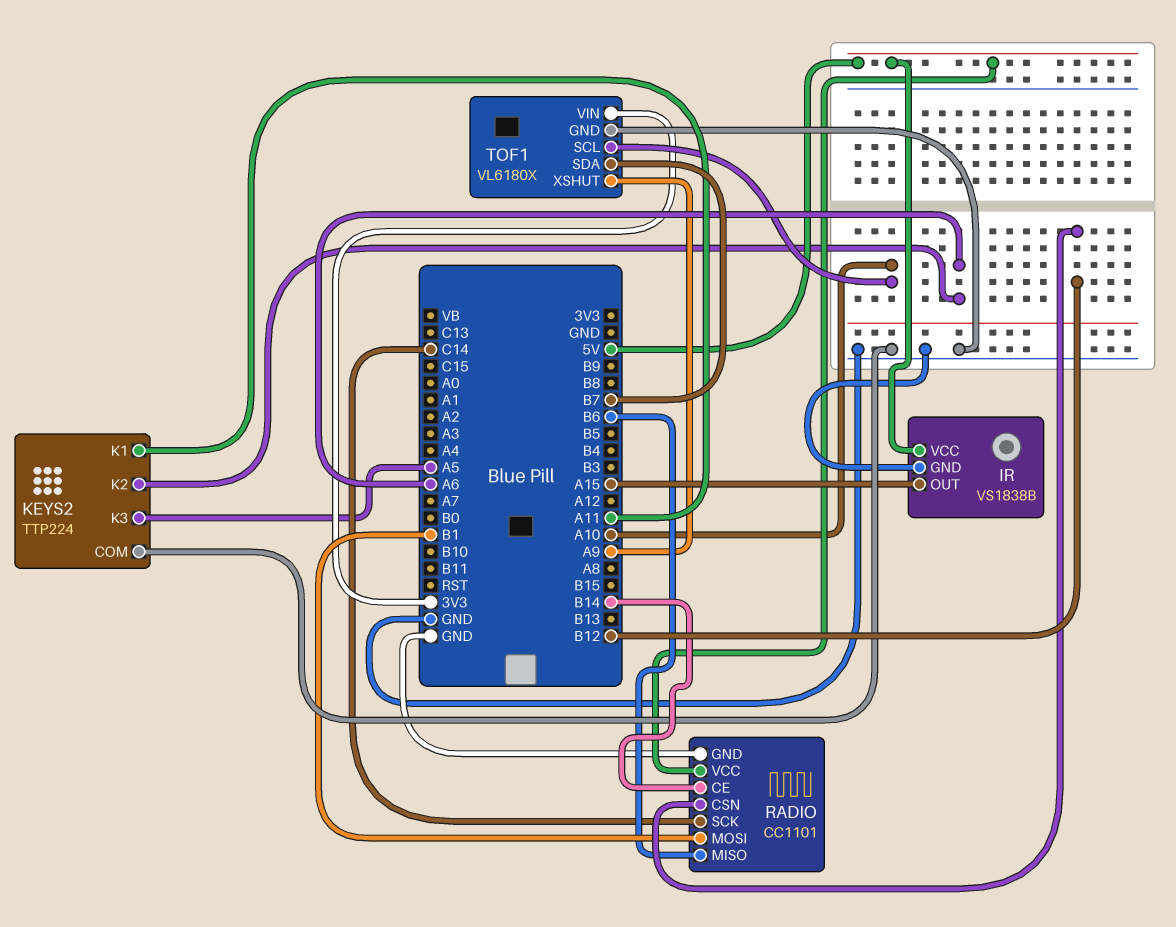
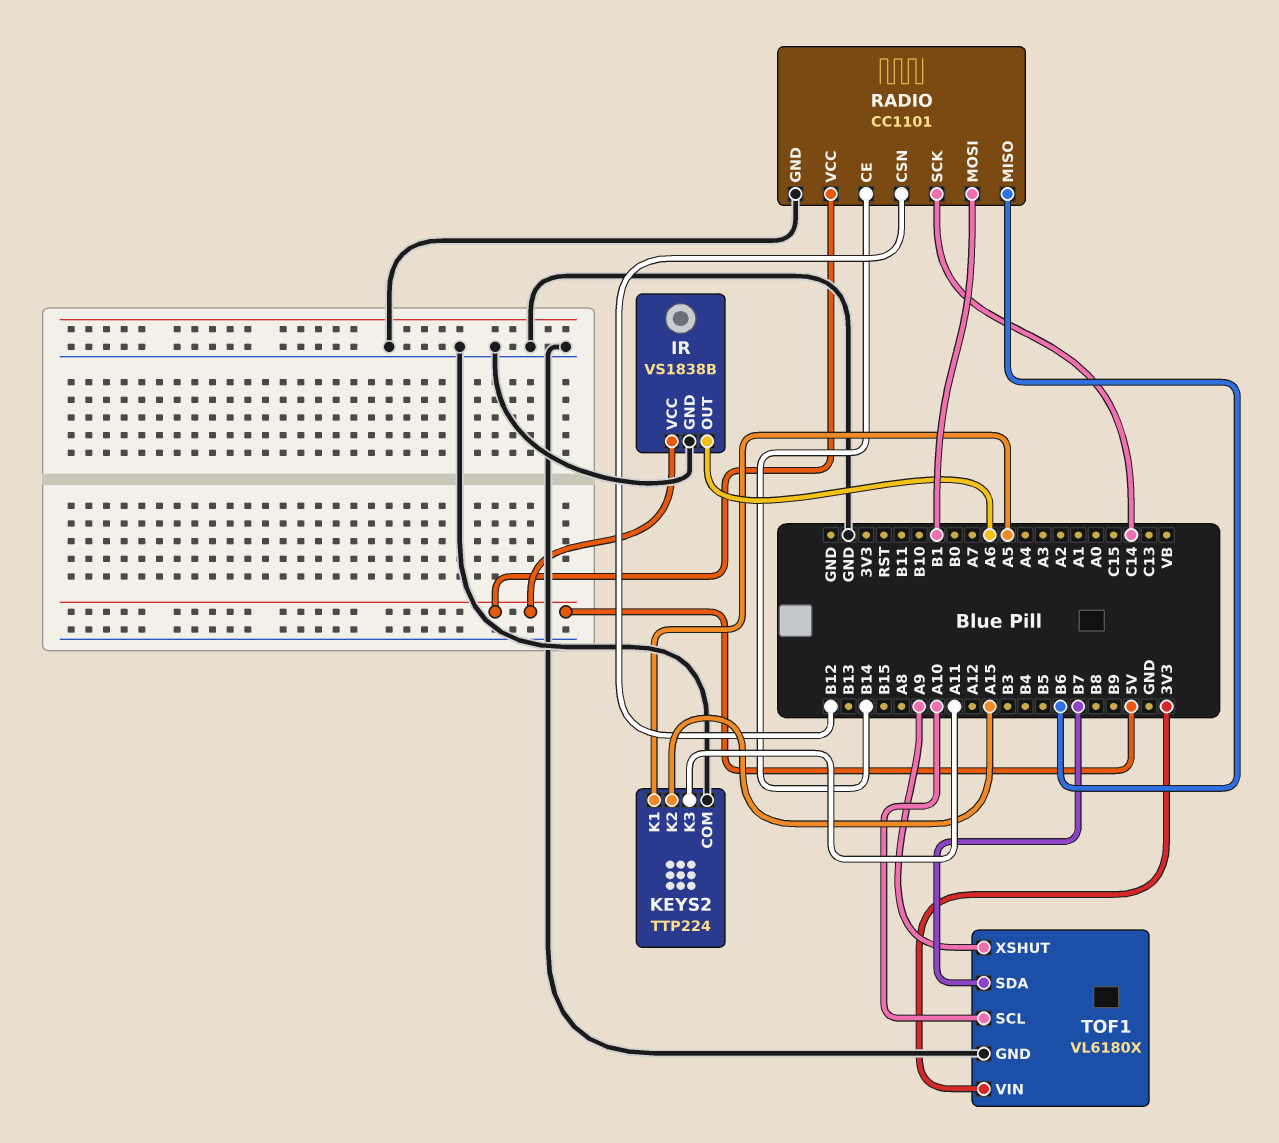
IR pin OUT: A15 -> A6
KEYS2 pin K1: A11 -> A5
KEYS2 pin K2: A6 -> A15
KEYS2 pin K3: A5 -> A11

